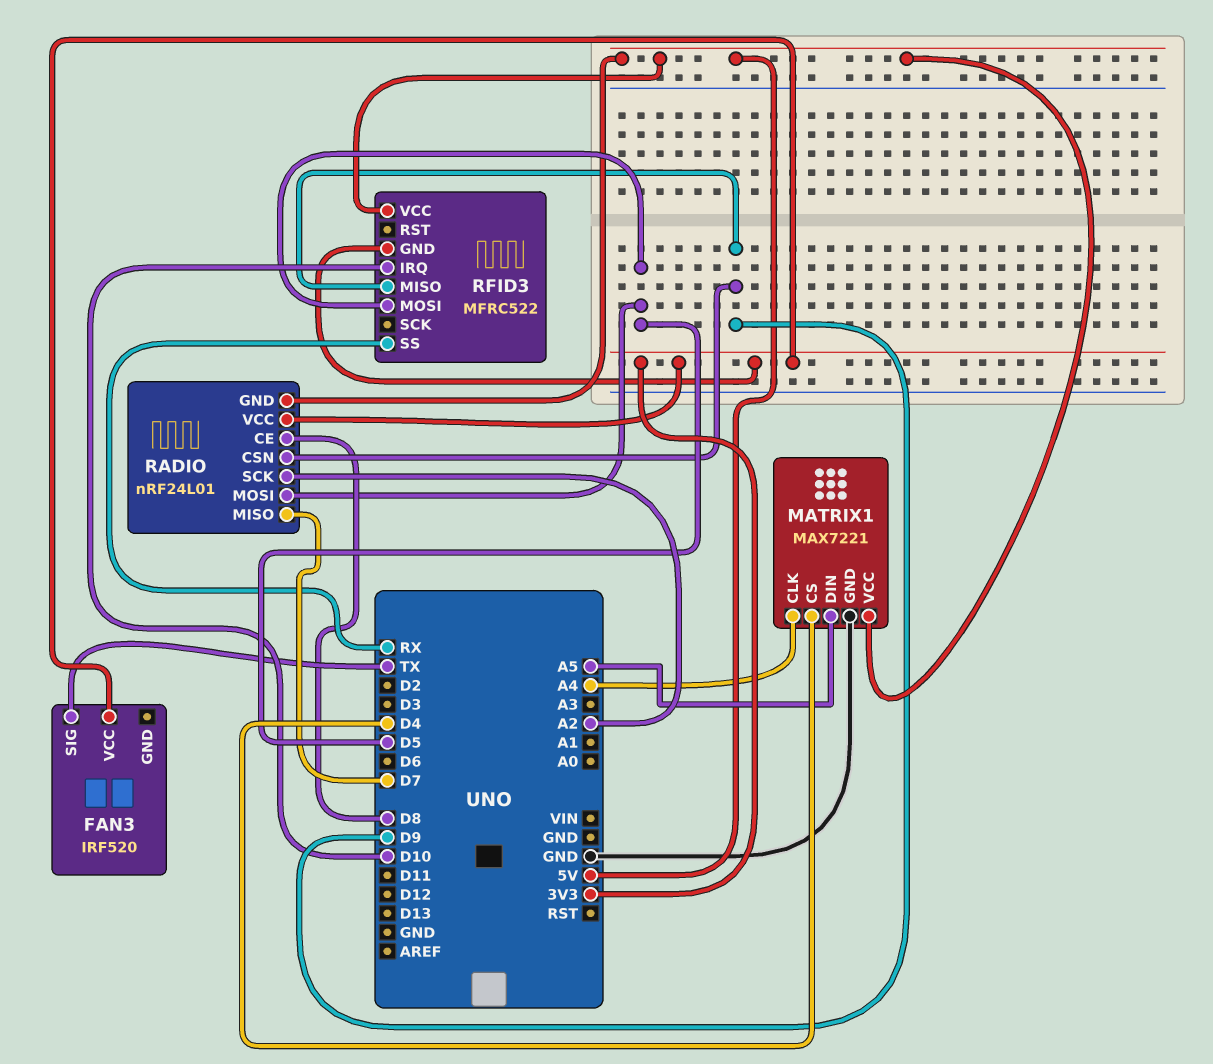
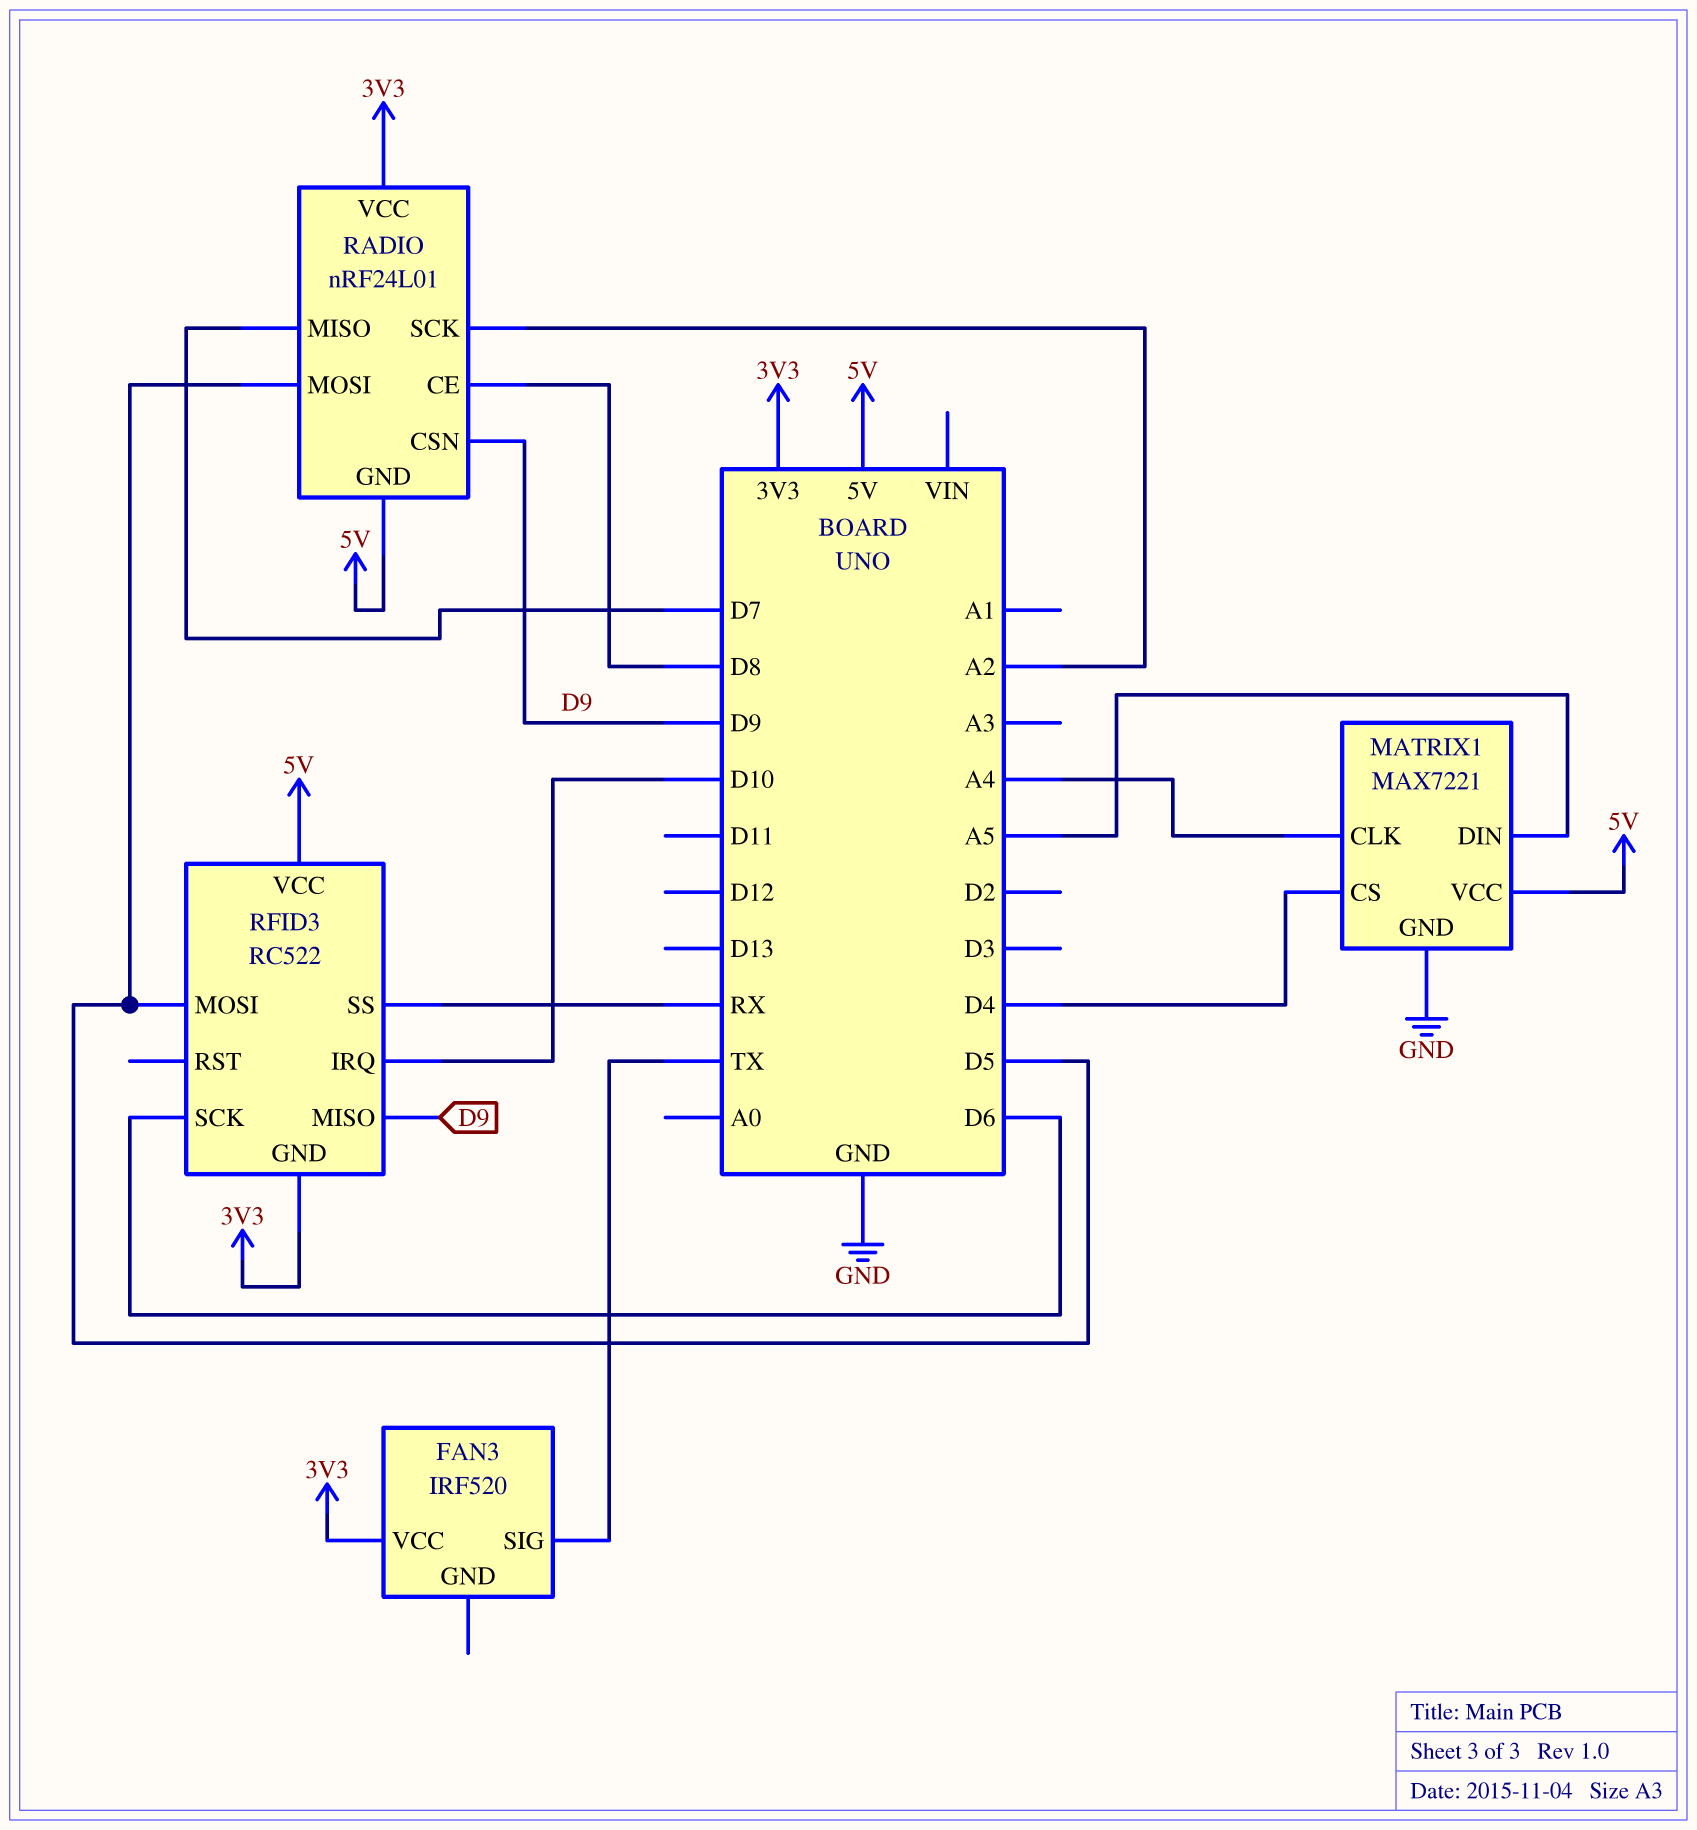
RFID3: MFRC522 -> RC522
RFID3 pin SCK: none -> D6

